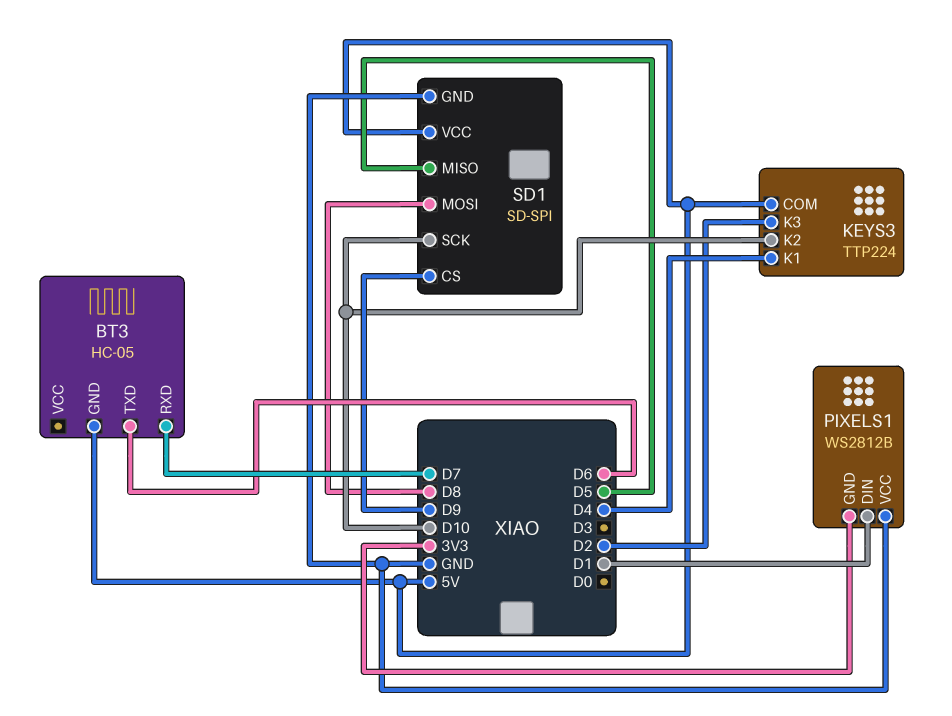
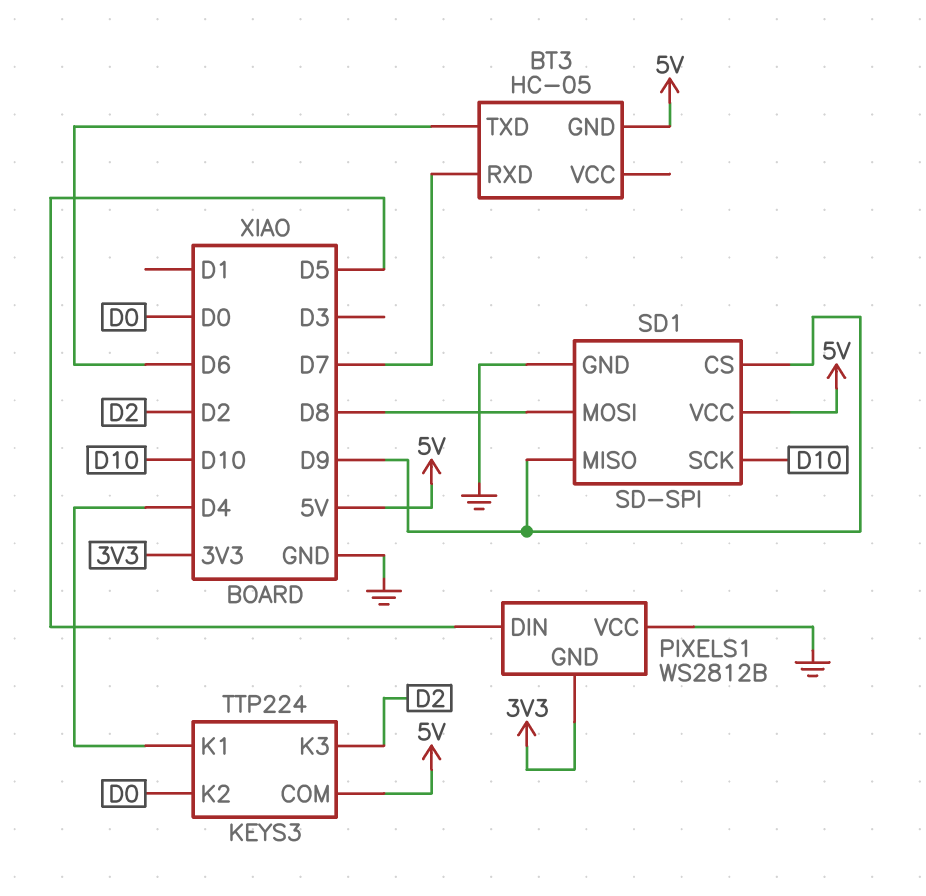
KEYS3 pin K2: D10 -> D0
PIXELS1 pin DIN: D1 -> D5
SD1 pin MISO: D5 -> D9

